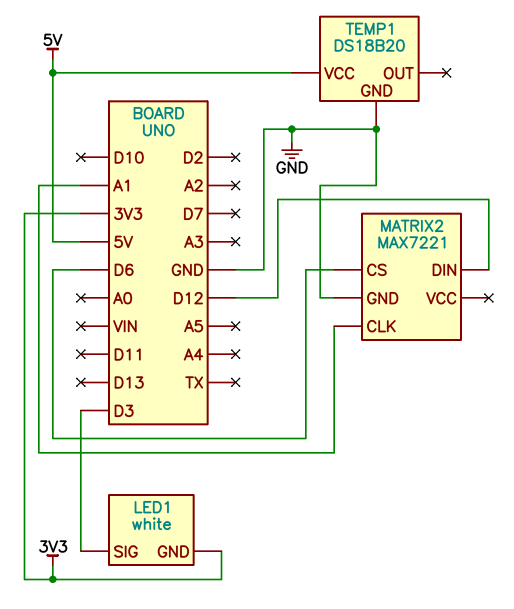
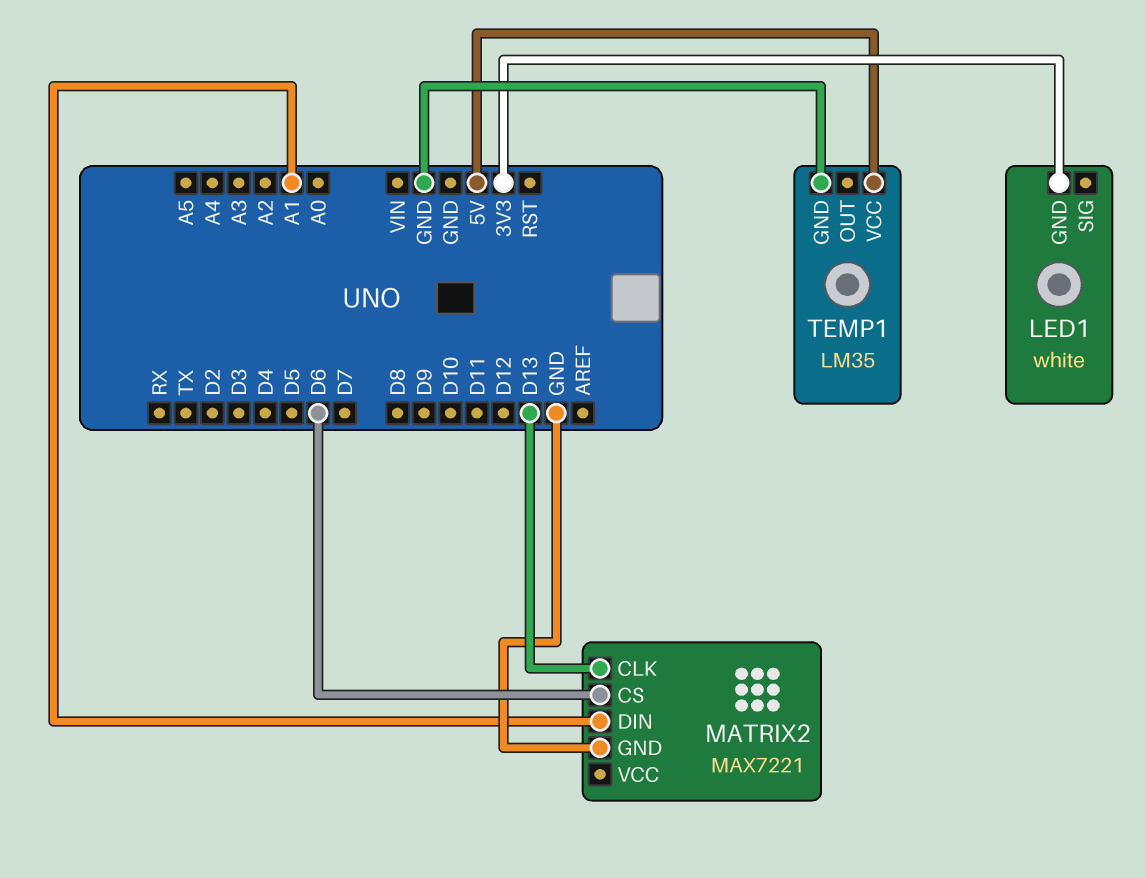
LED1 pin SIG: D3 -> none
MATRIX2 pin CLK: A1 -> D13
MATRIX2 pin DIN: D12 -> A1
TEMP1: DS18B20 -> LM35

